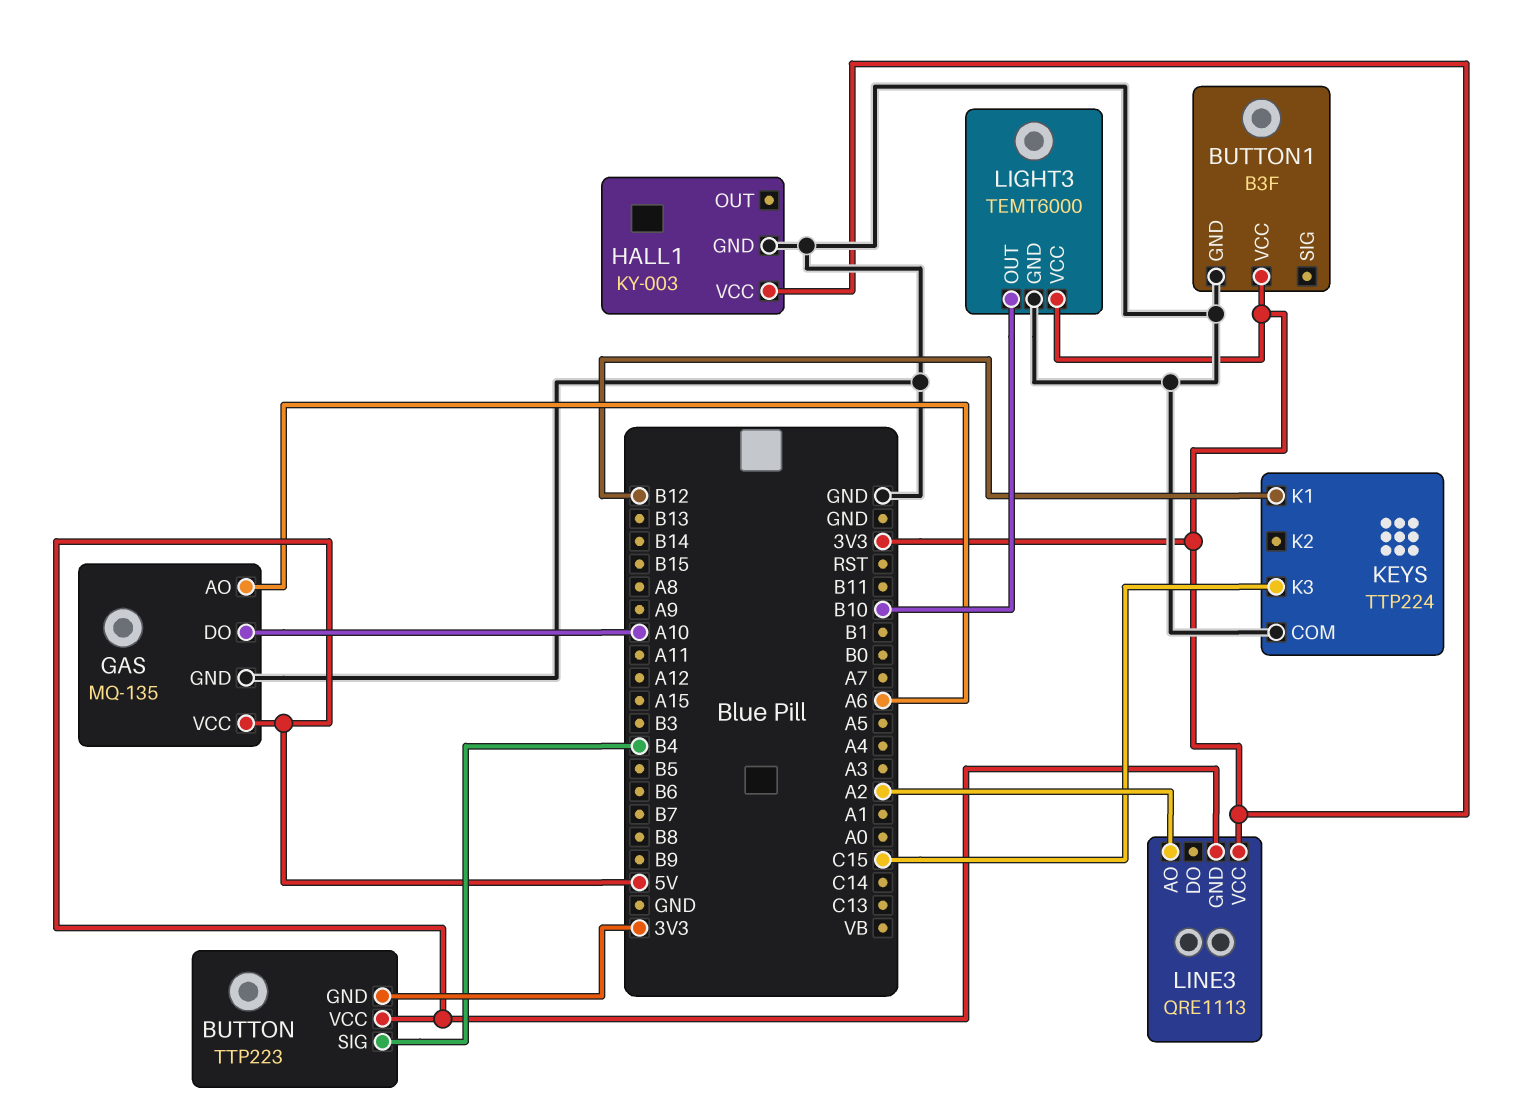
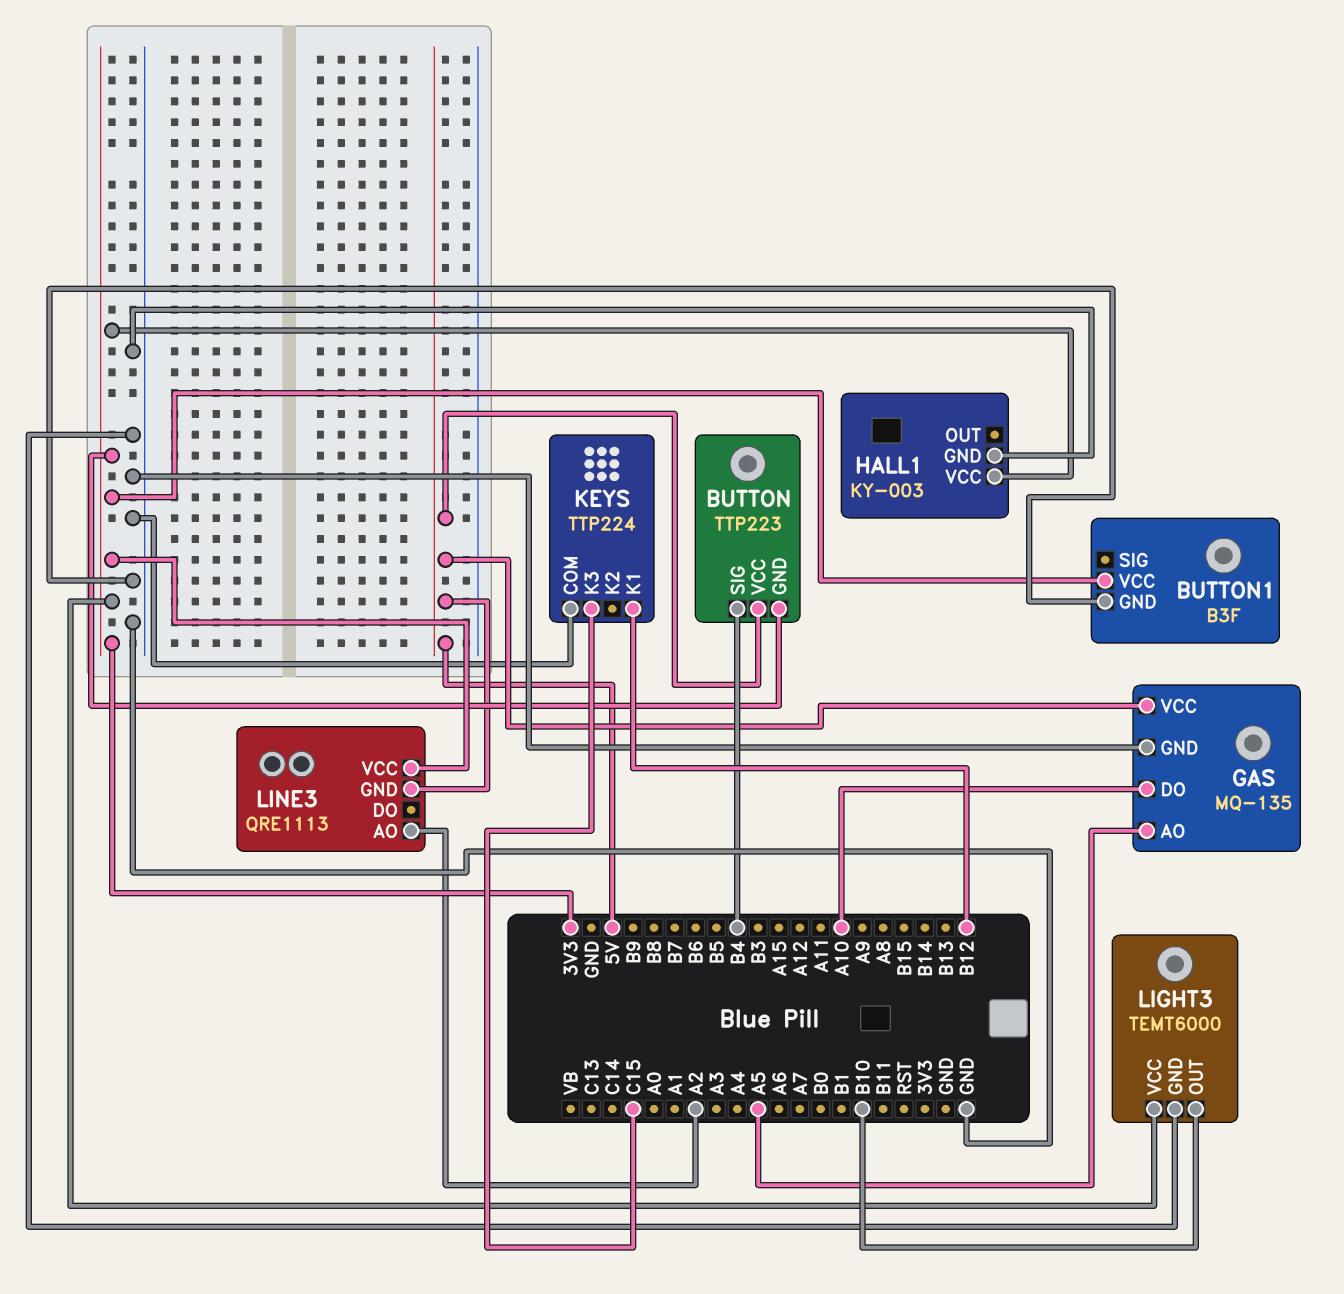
GAS pin AO: A6 -> A5

